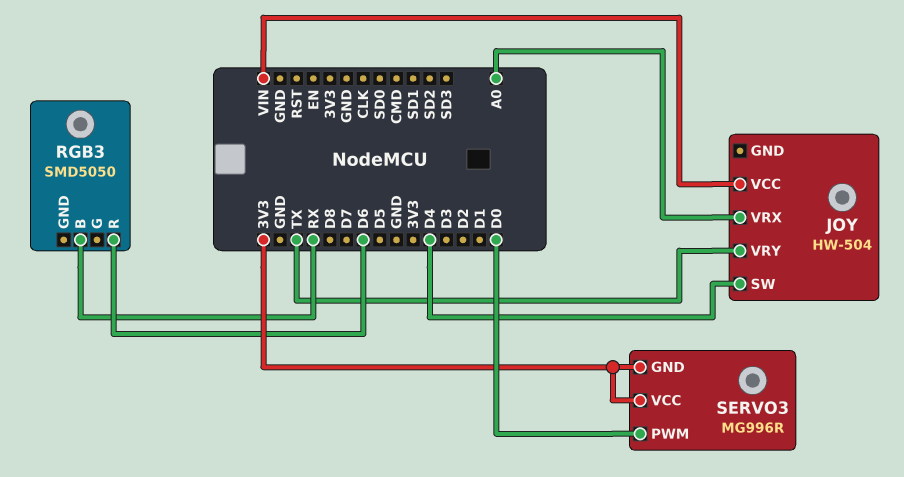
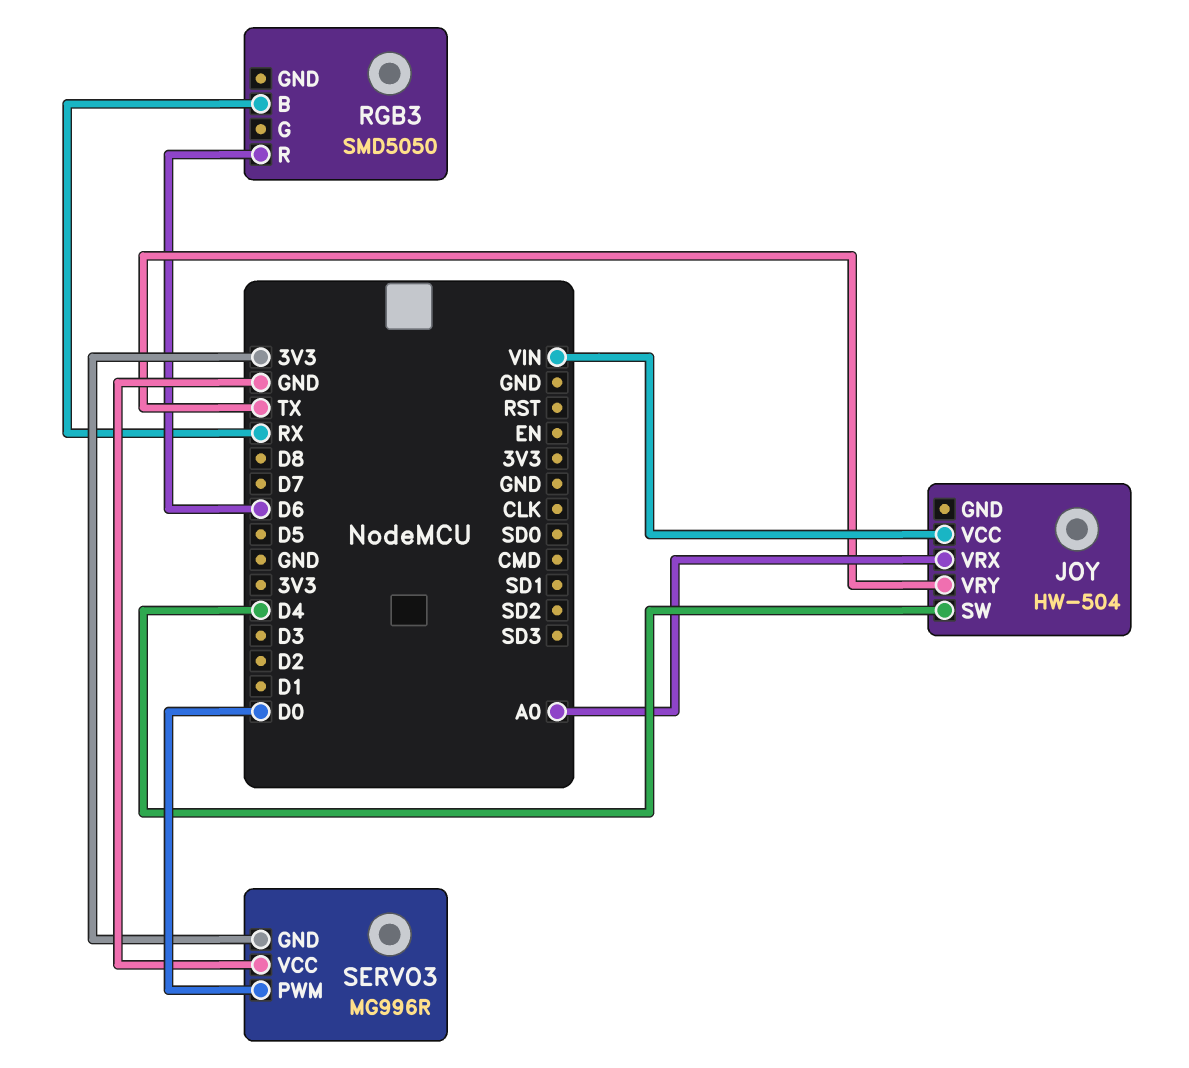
SERVO3 pin VCC: 3V3 -> GND

